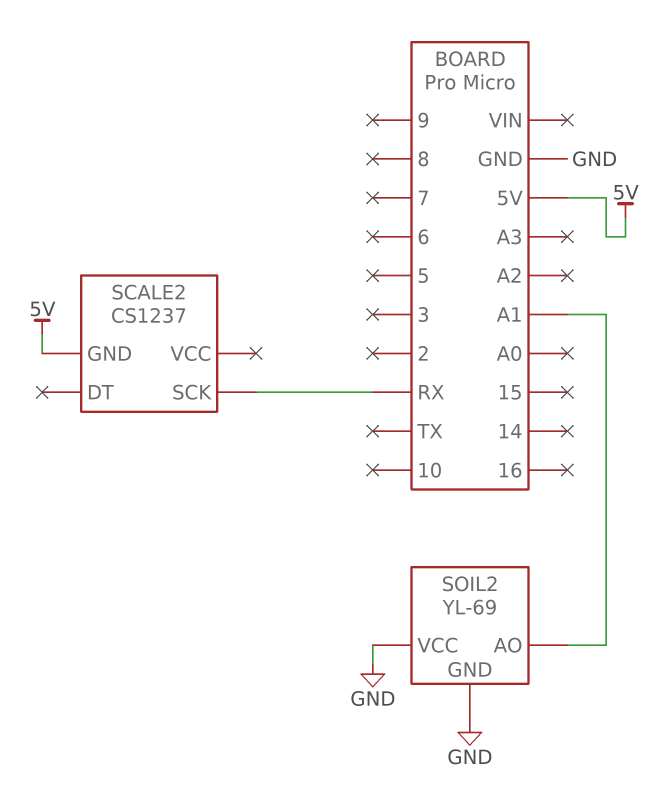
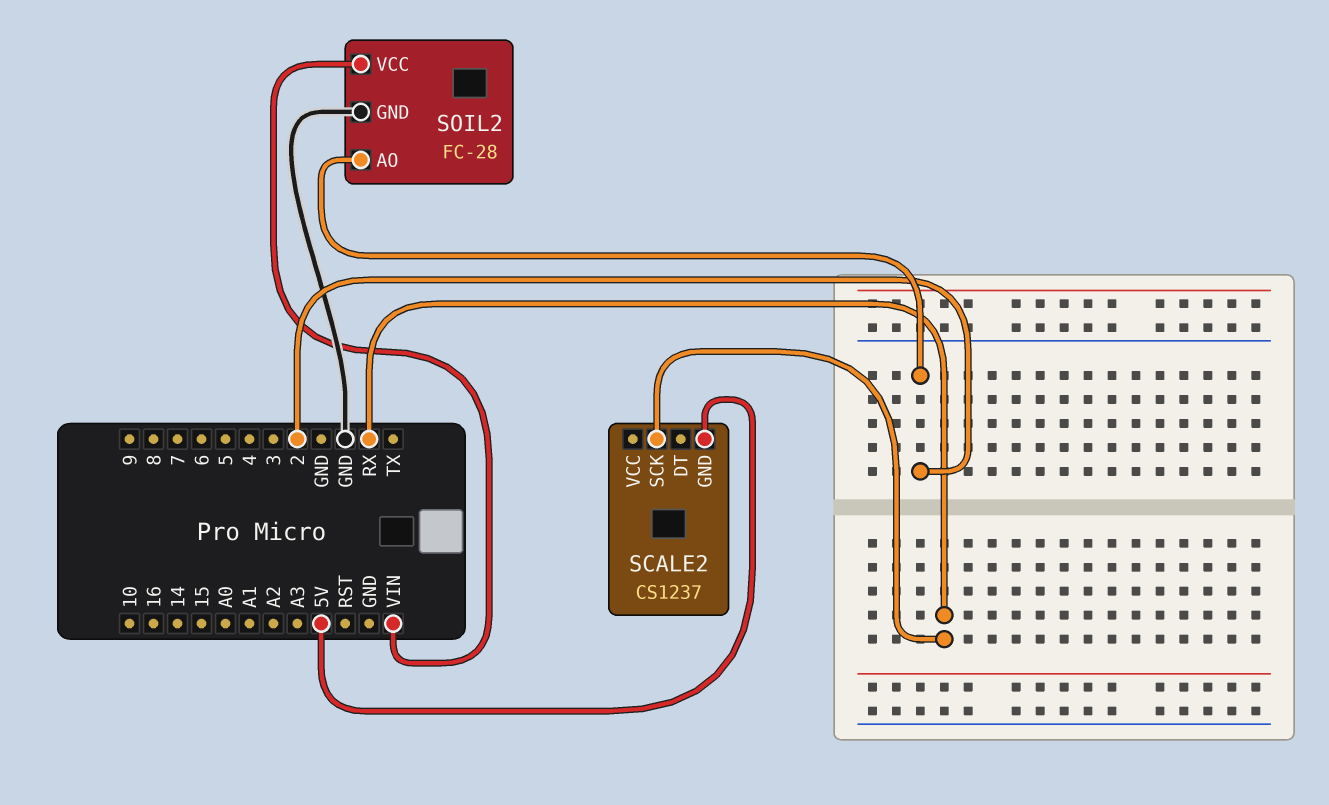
SOIL2: YL-69 -> FC-28
SOIL2 pin AO: A1 -> 2
SOIL2 pin VCC: GND -> VIN

